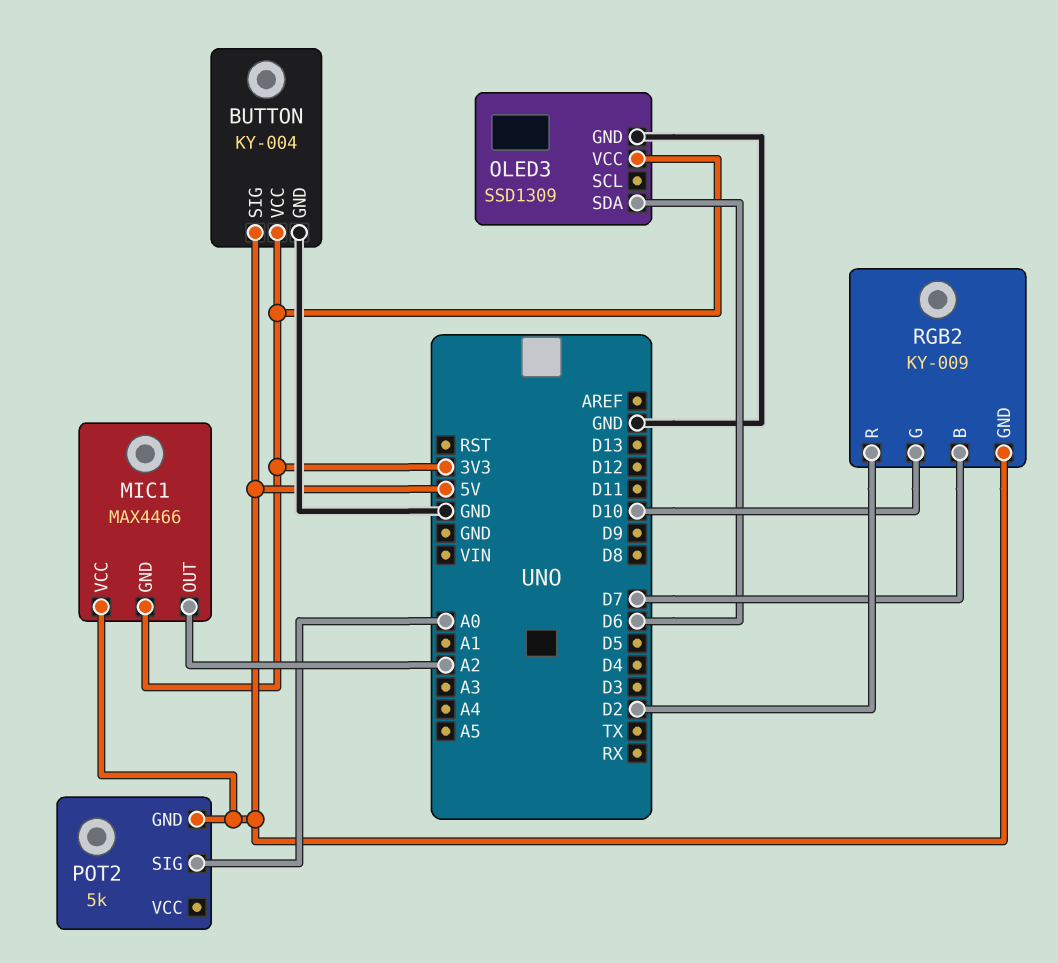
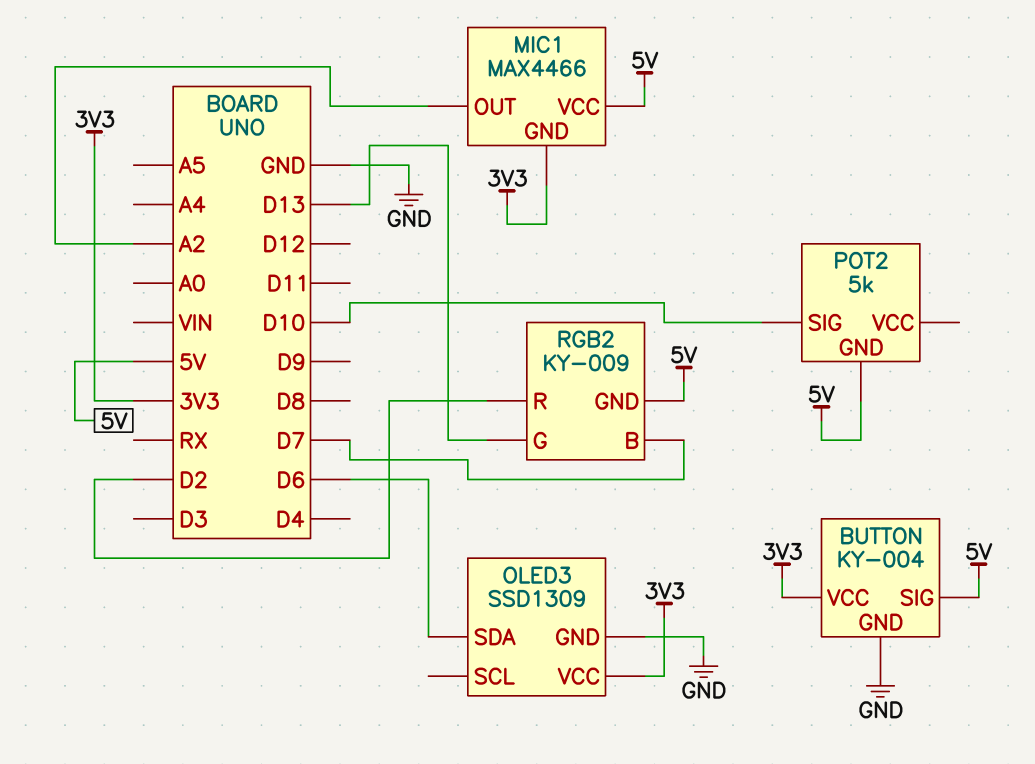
POT2 pin SIG: A0 -> D10
RGB2 pin G: D10 -> D13

